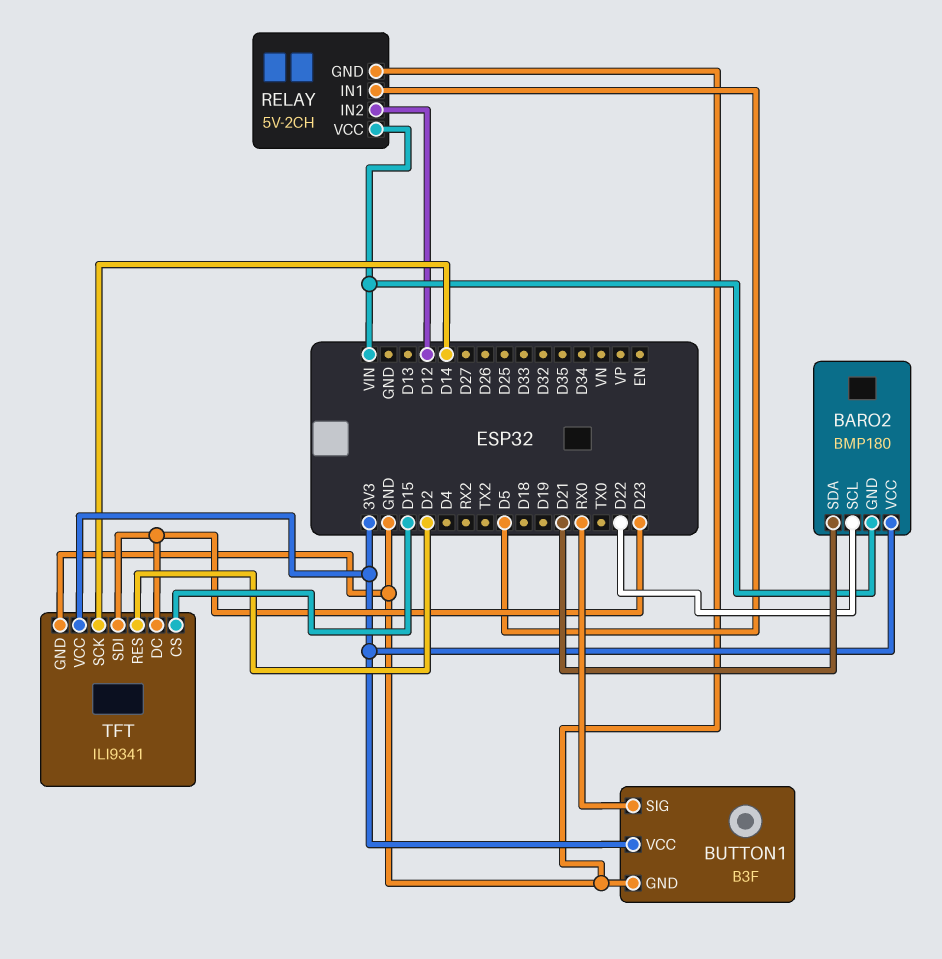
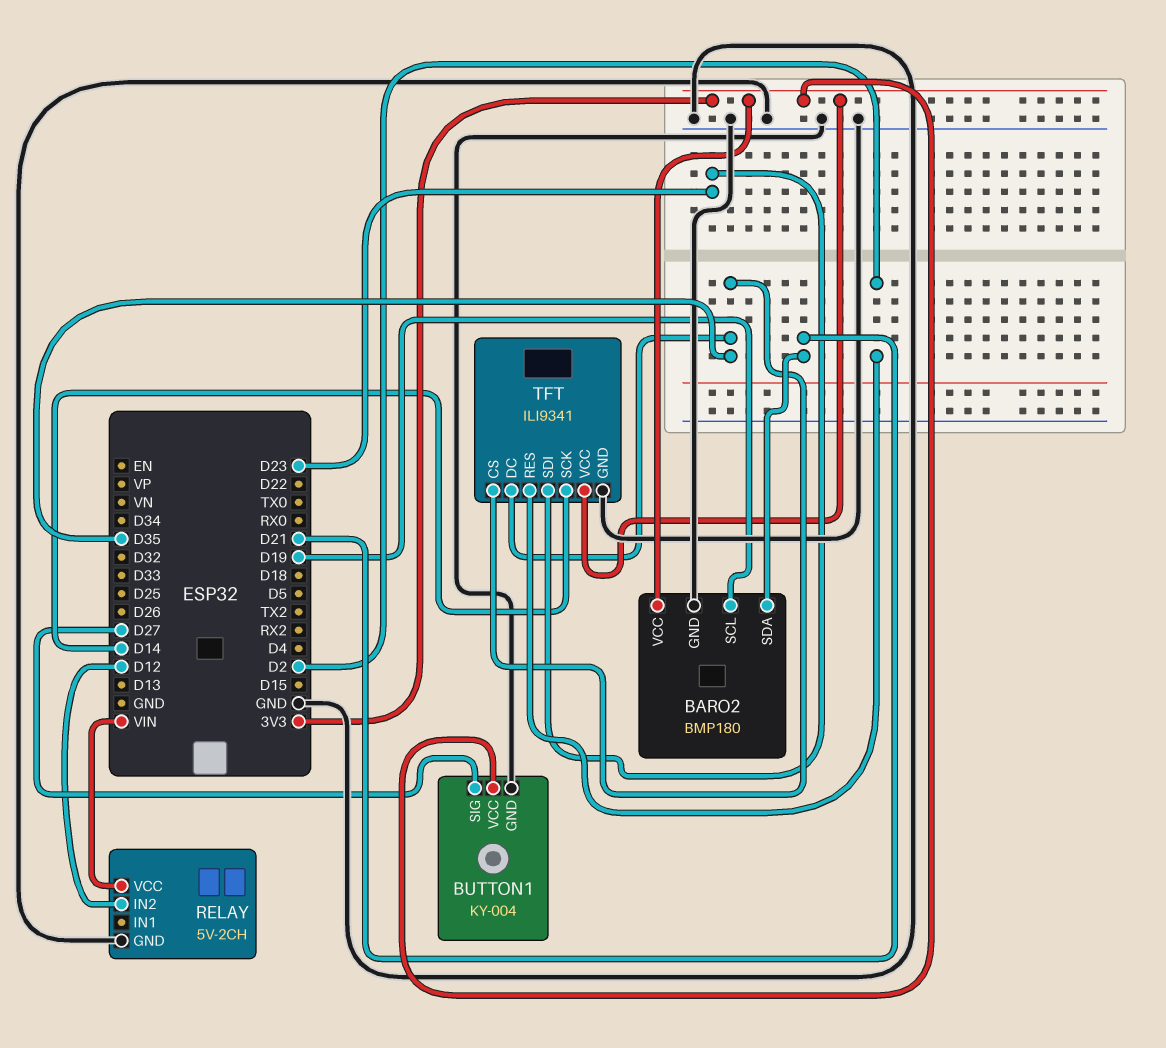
BARO2 pin GND: VIN -> GND
BARO2 pin SCL: D22 -> D19
BUTTON1: B3F -> KY-004
BUTTON1 pin SIG: RX0 -> D27
RELAY pin IN1: D5 -> none
TFT pin CS: D15 -> D35
TFT pin DC: D23 -> D35

